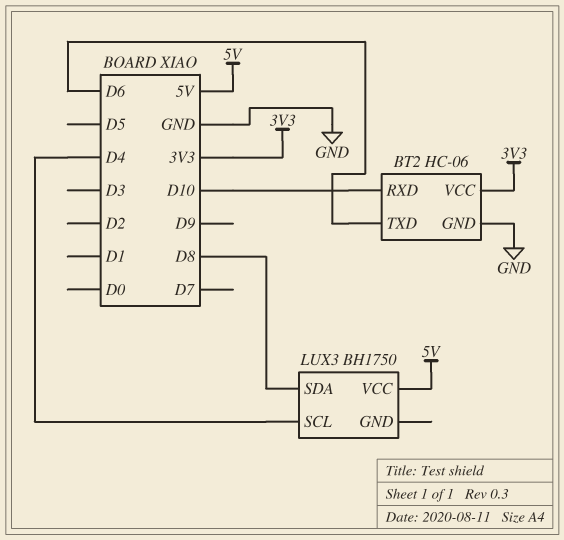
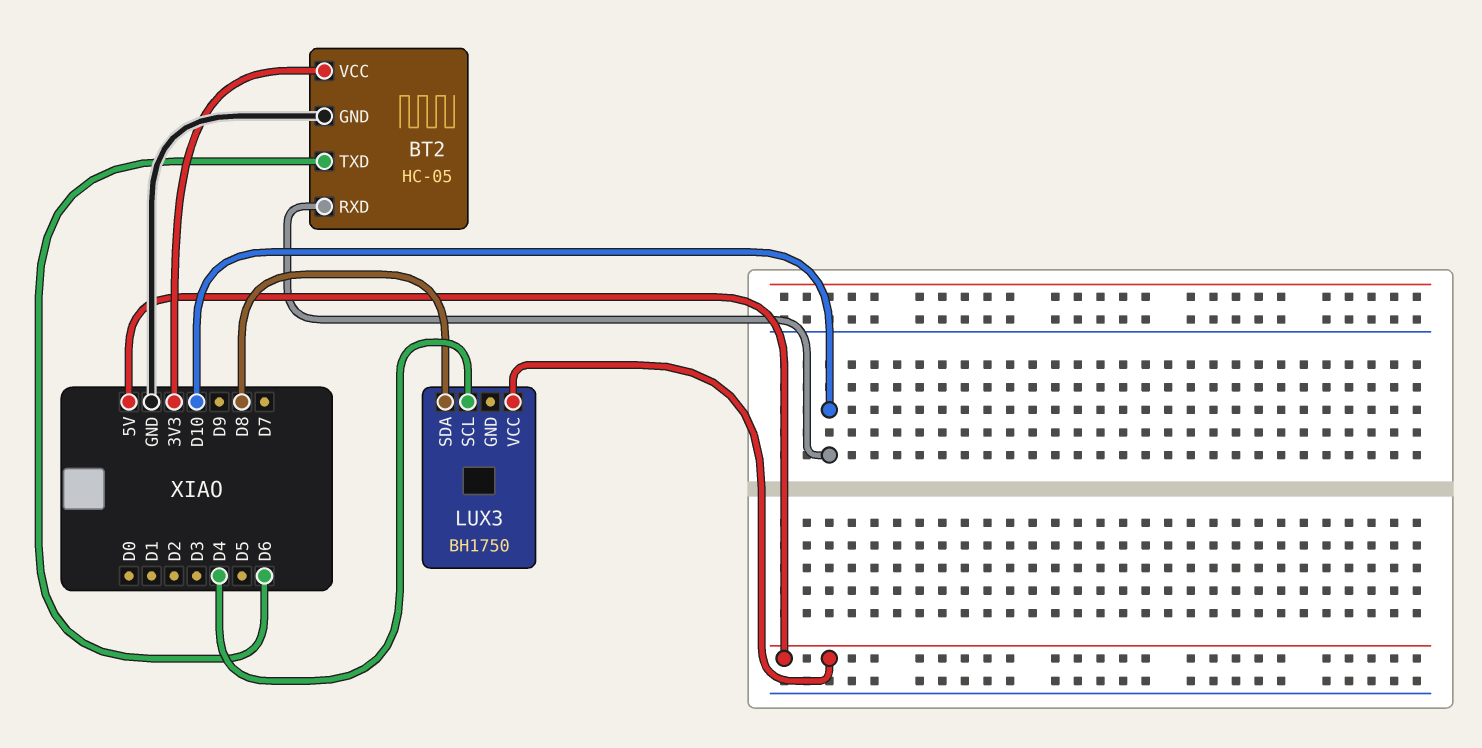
BT2: HC-06 -> HC-05

